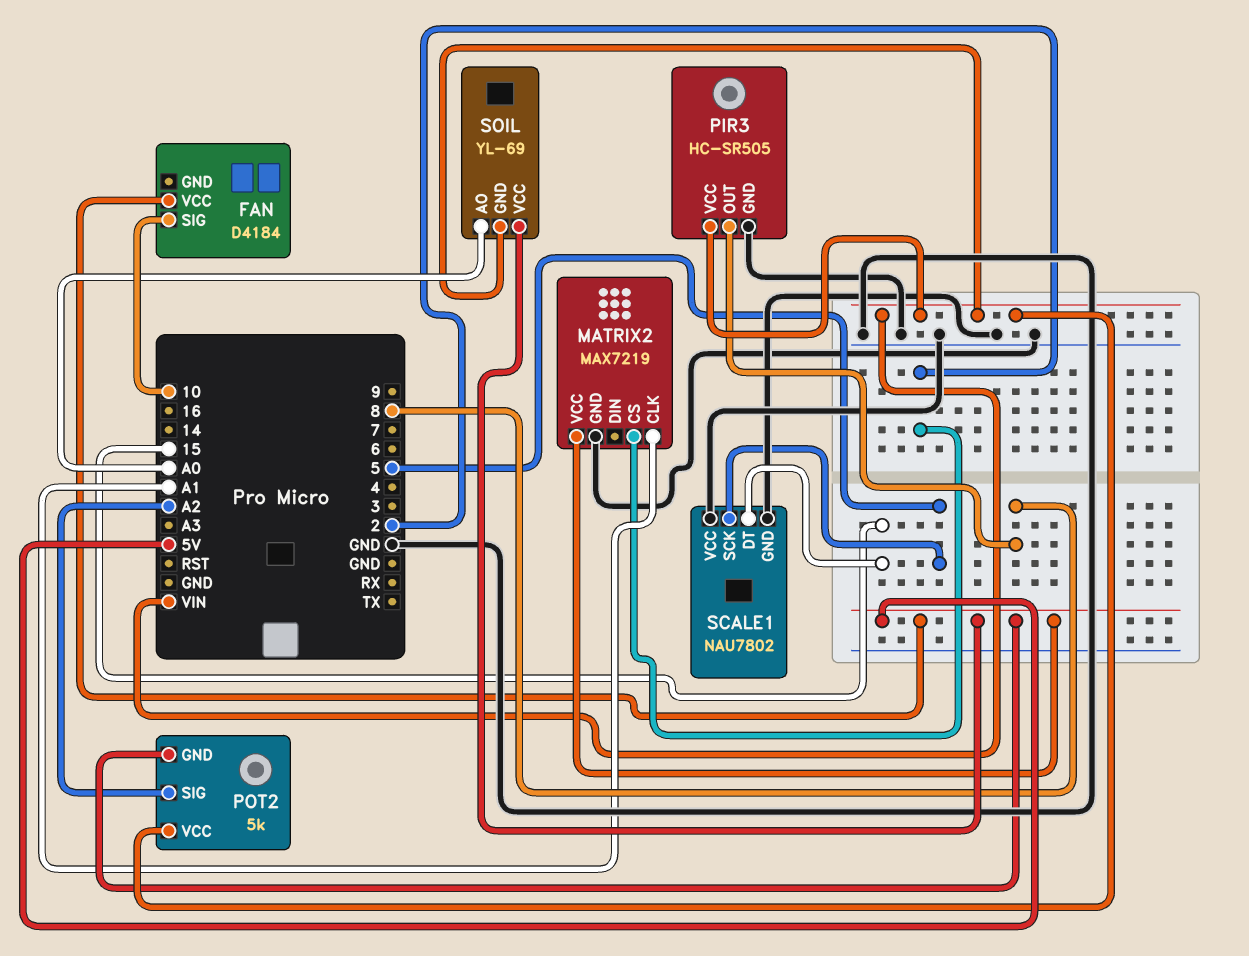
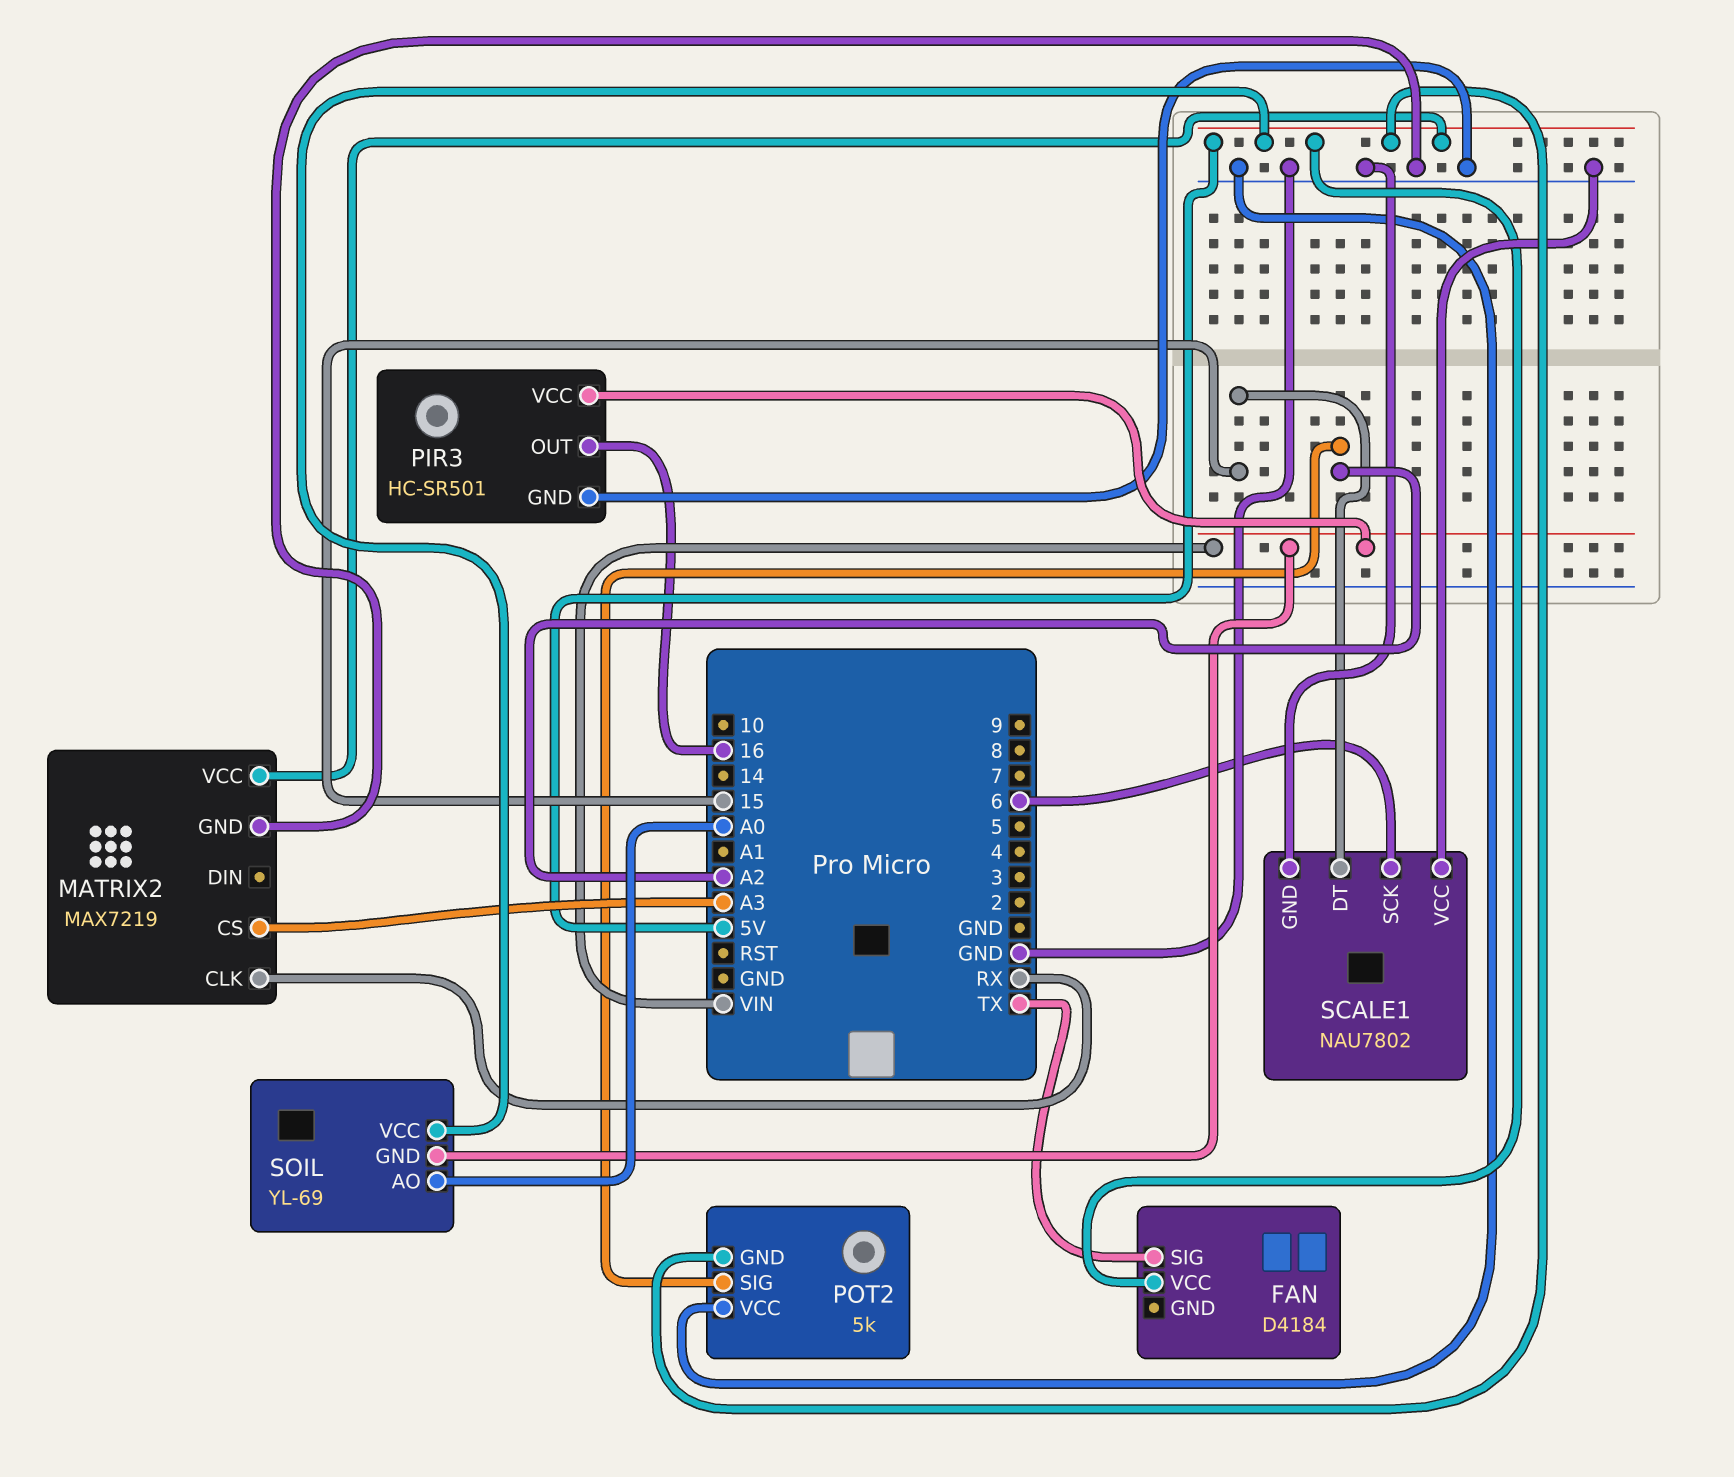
FAN pin SIG: 10 -> TX
MATRIX2 pin CLK: A1 -> RX
MATRIX2 pin CS: 2 -> A3
PIR3: HC-SR505 -> HC-SR501
PIR3 pin OUT: 8 -> 16
POT2 pin VCC: VIN -> GND
SCALE1 pin SCK: 5 -> 6

